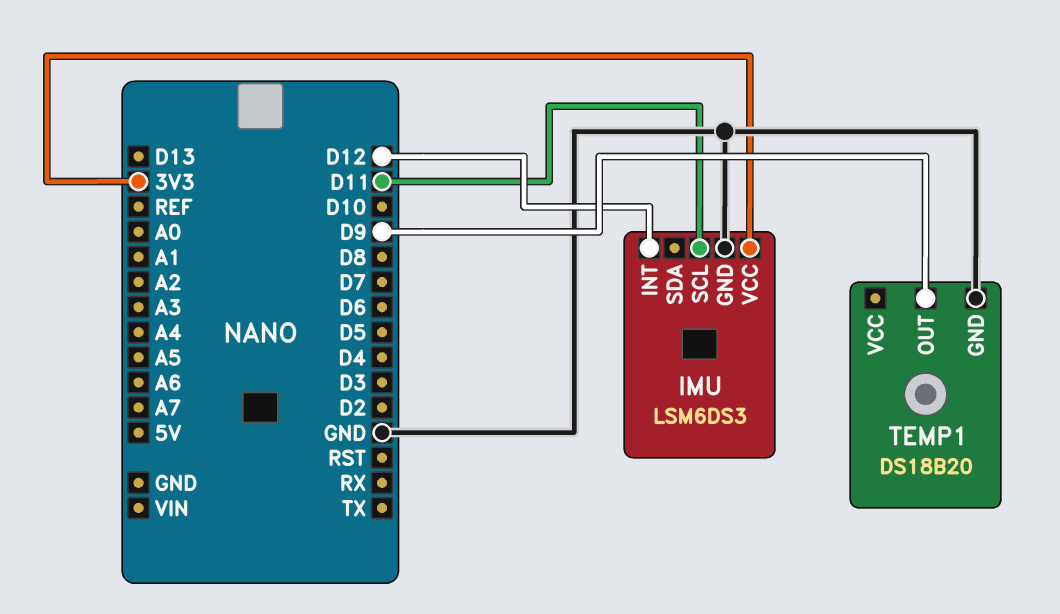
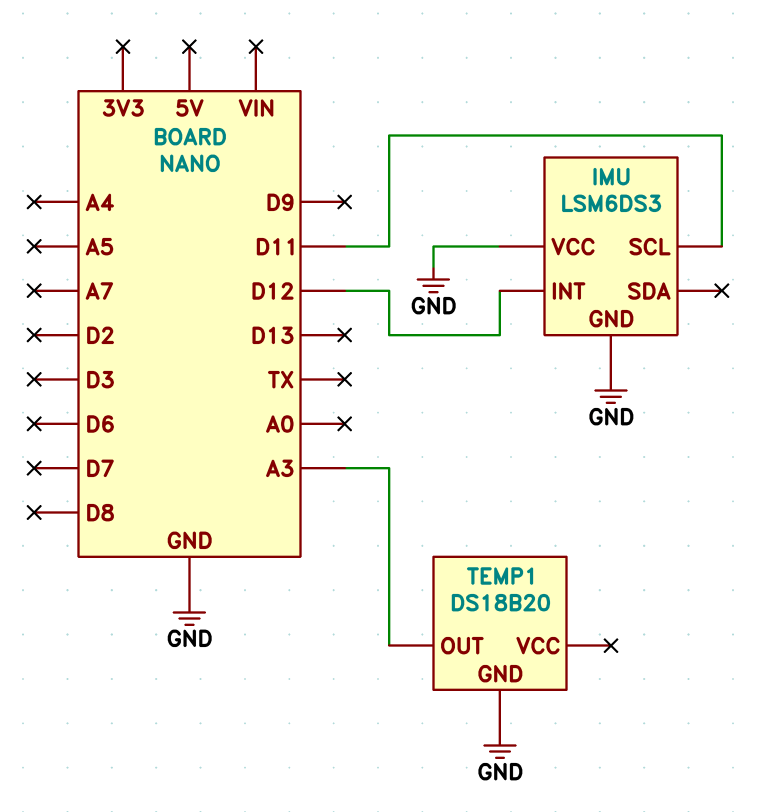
IMU pin VCC: 3V3 -> GND
TEMP1 pin OUT: D9 -> A3

